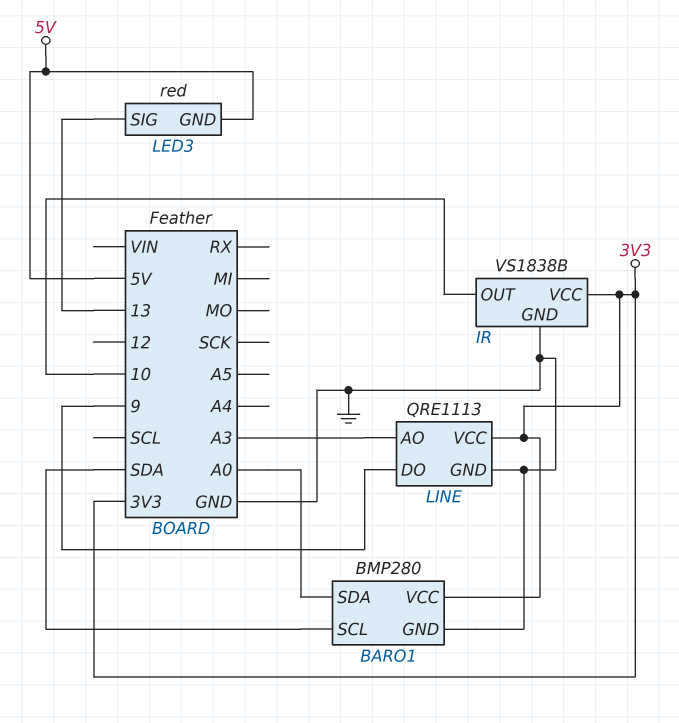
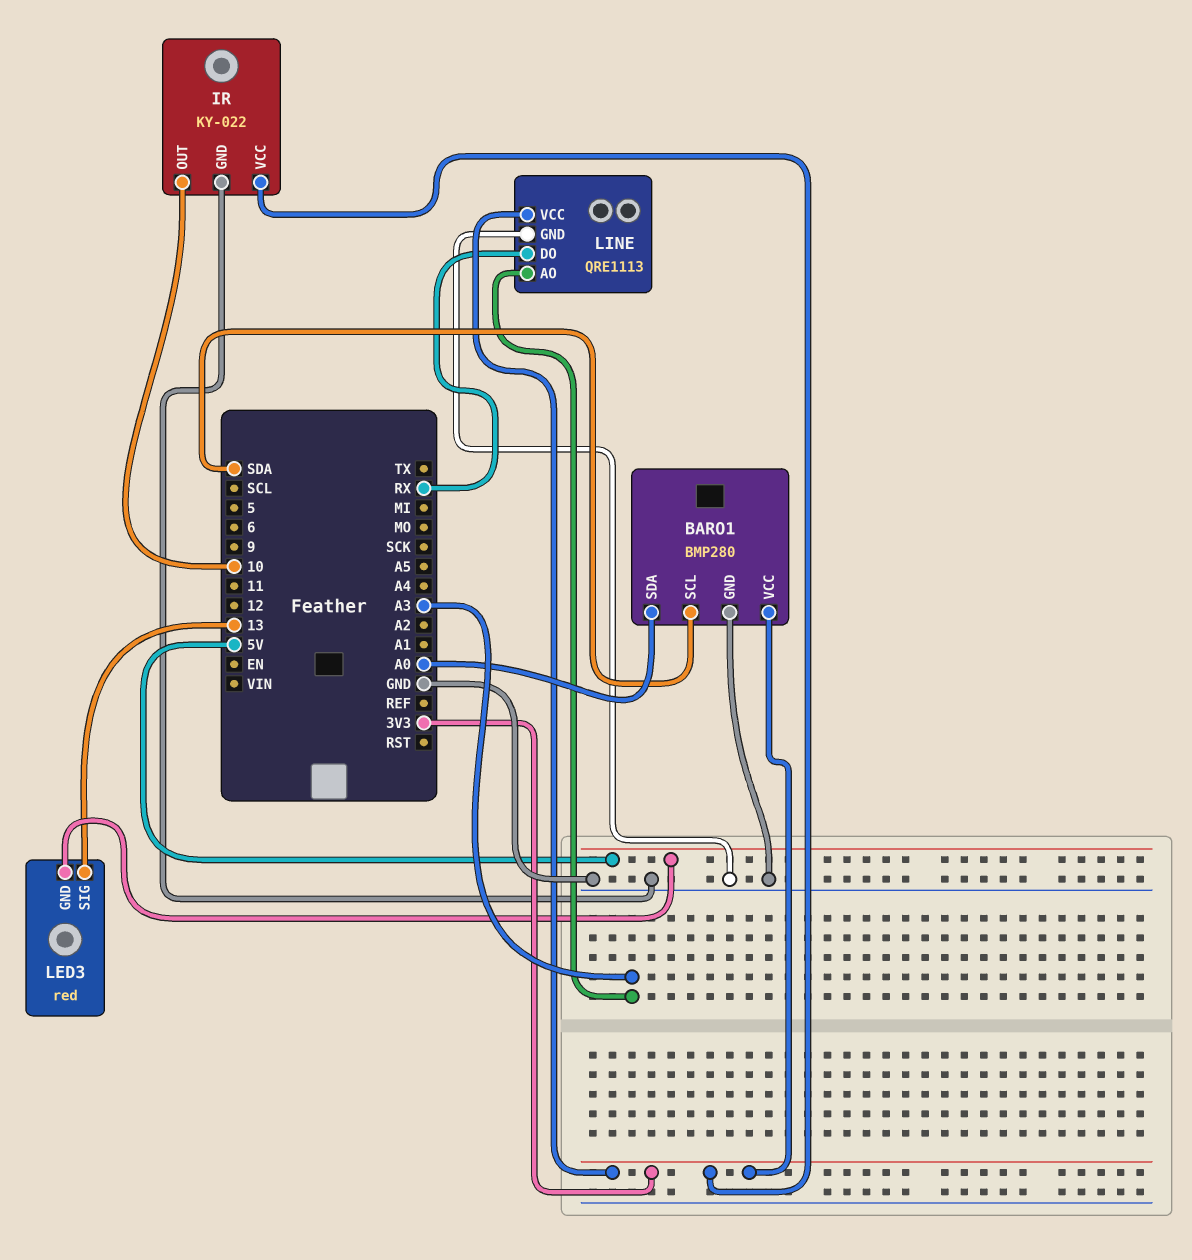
IR: VS1838B -> KY-022
LINE pin DO: 9 -> RX

